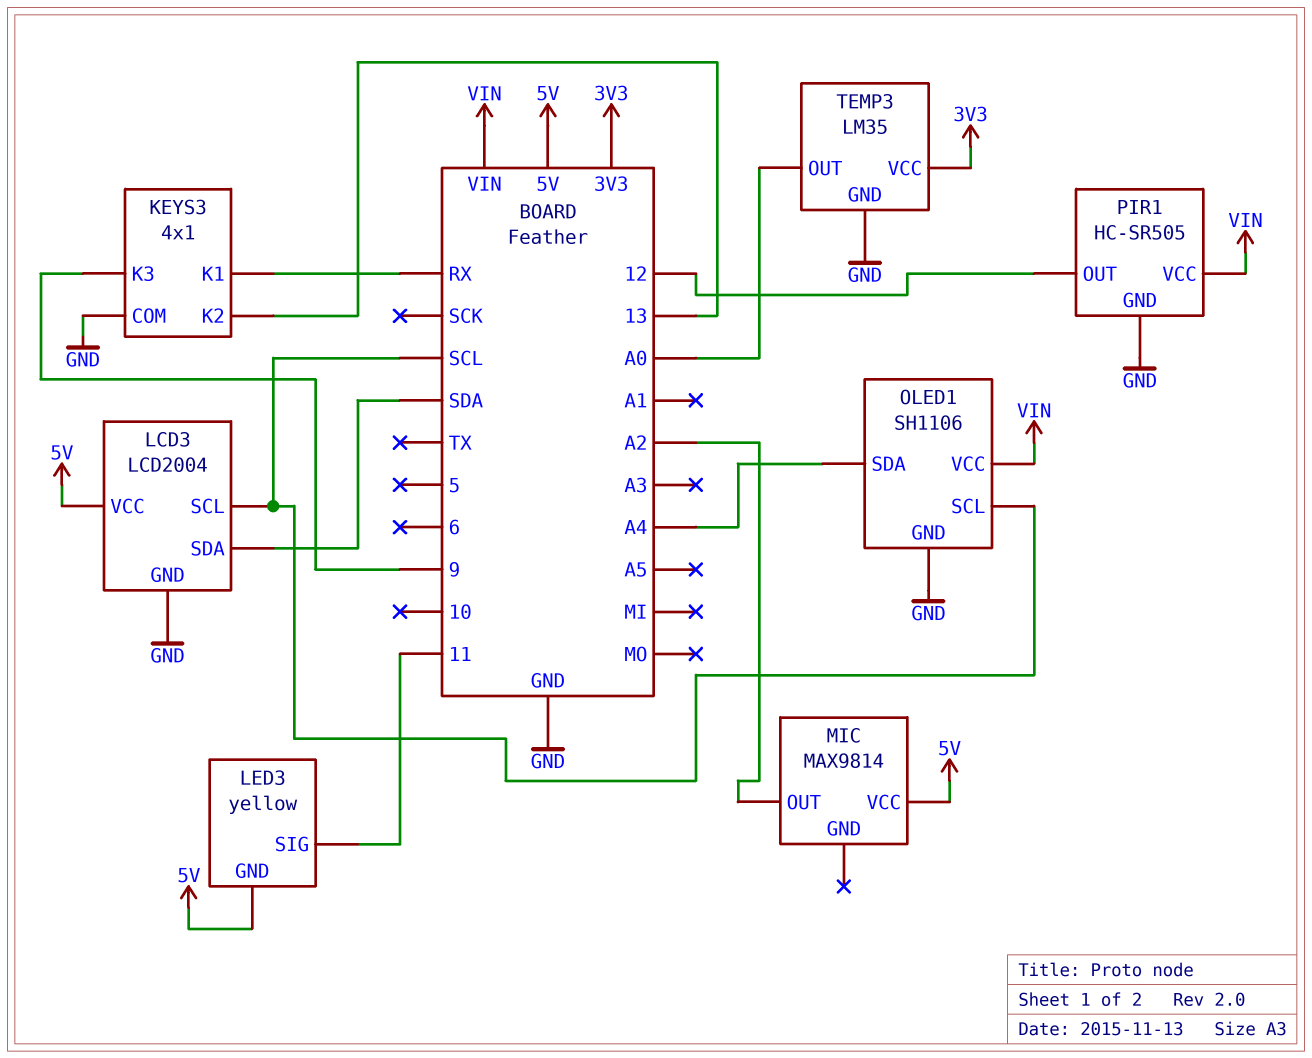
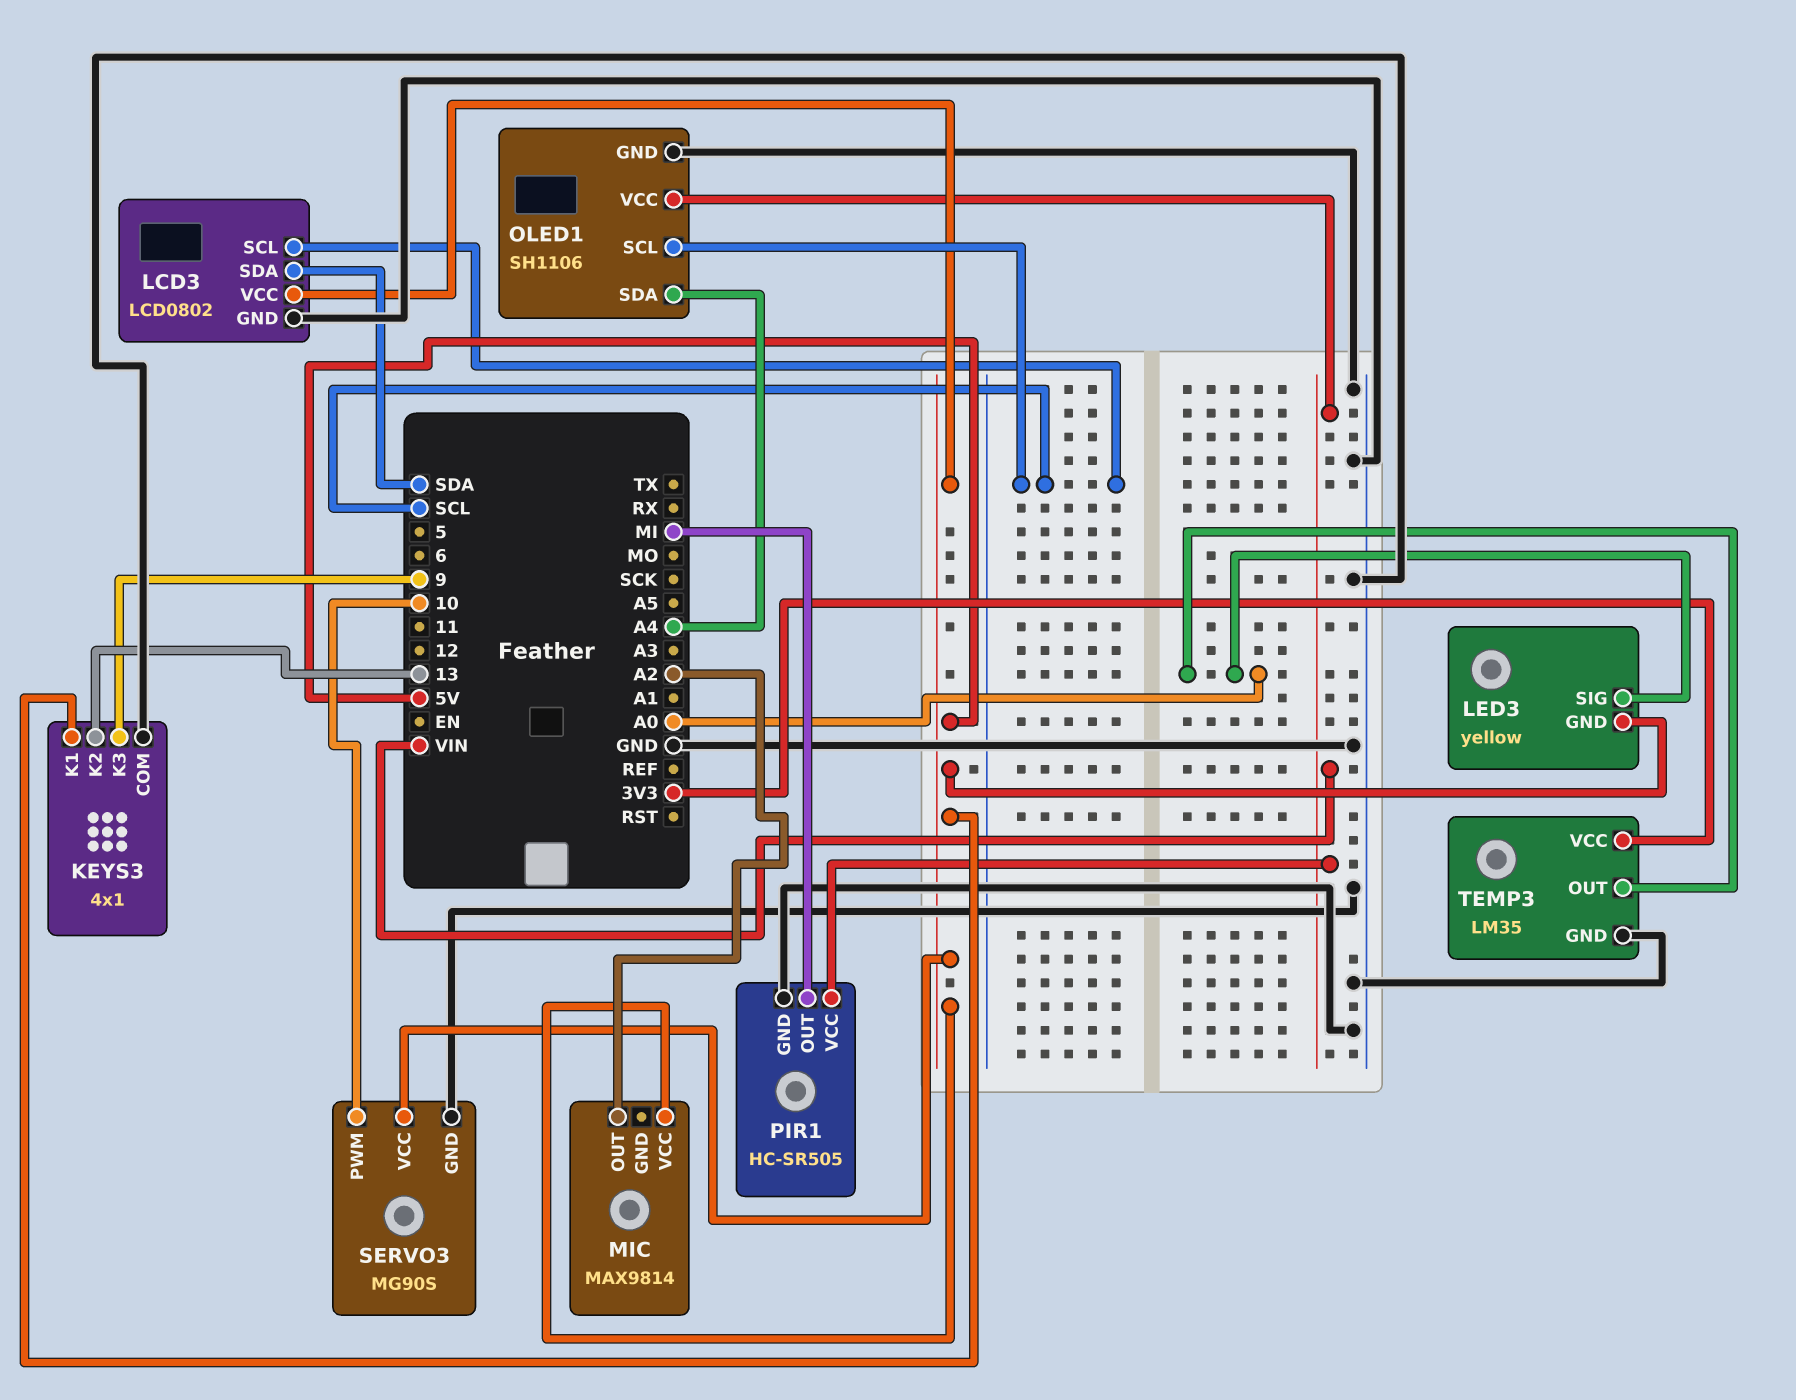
KEYS3 pin K1: RX -> 5V
LCD3: LCD2004 -> LCD0802
LED3 pin SIG: 11 -> A0
PIR1 pin OUT: 12 -> MI
SERVO3: none -> MG90S
SERVO3 pin GND: none -> GND
SERVO3 pin PWM: none -> 10
SERVO3 pin VCC: none -> 5V

